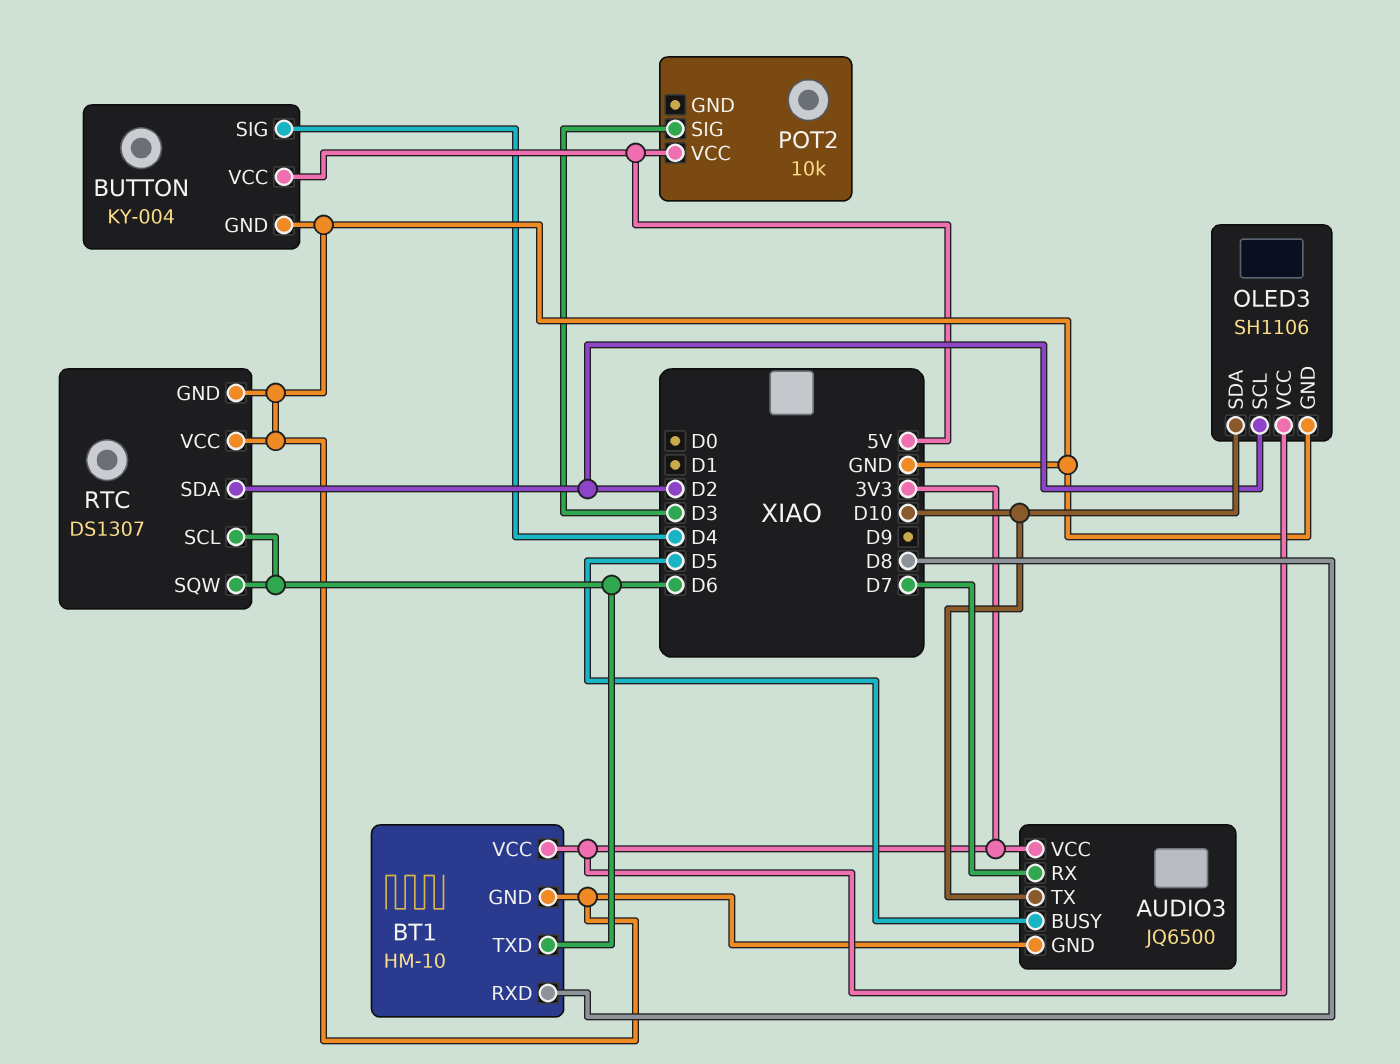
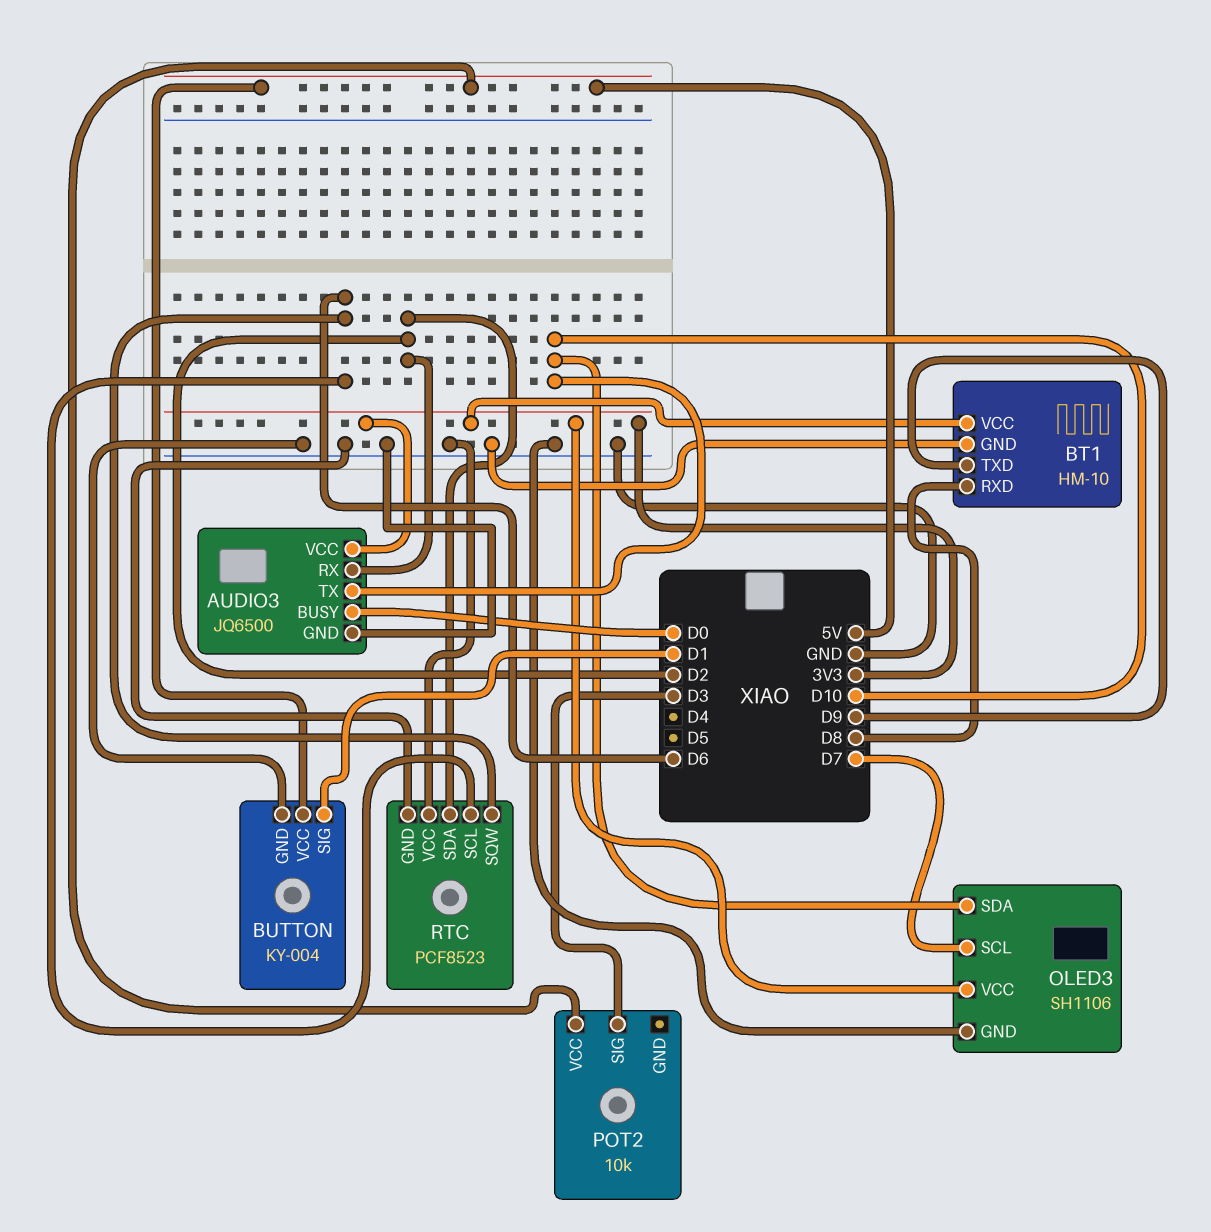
AUDIO3 pin BUSY: D5 -> D0
AUDIO3 pin RX: D7 -> D2
BT1 pin TXD: D6 -> D9
BUTTON pin SIG: D4 -> D1
OLED3 pin SCL: D2 -> D7
RTC: DS1307 -> PCF8523

